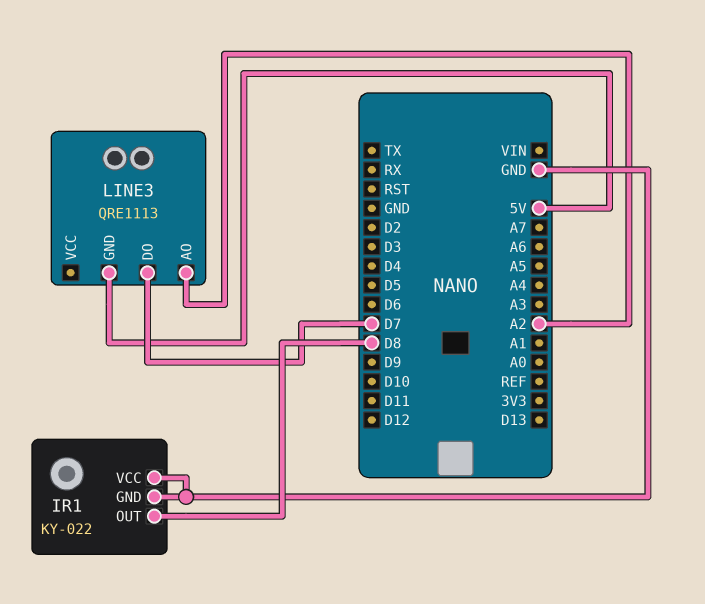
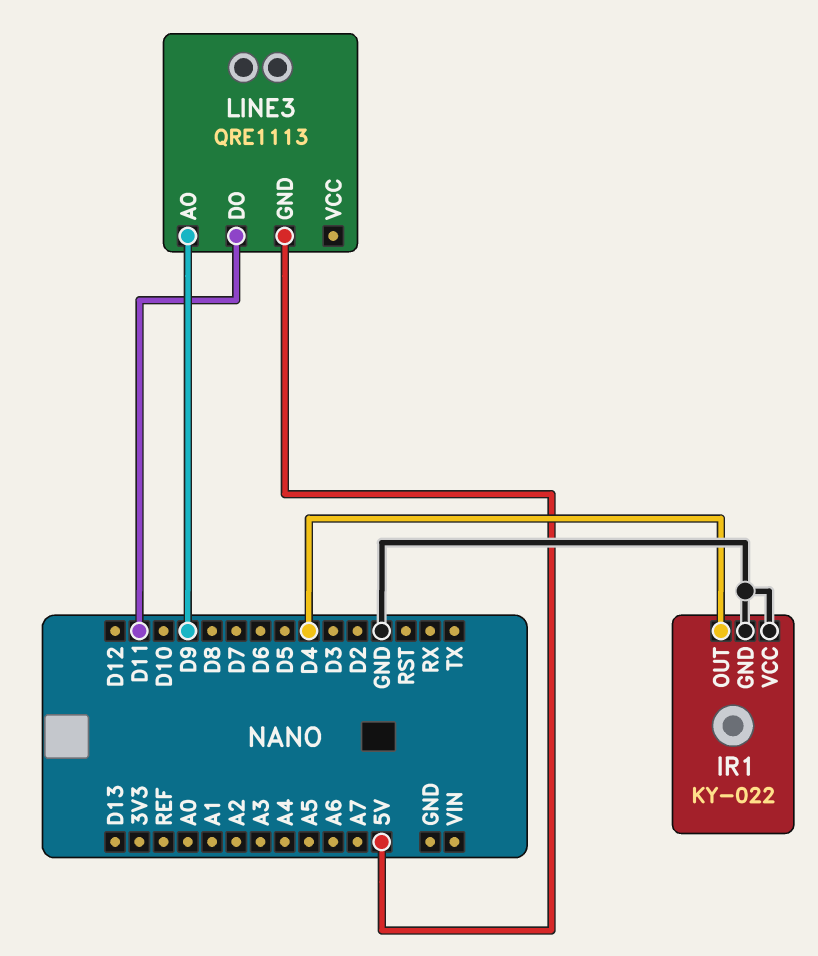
IR1 pin OUT: D8 -> D4
LINE3 pin AO: A2 -> D9
LINE3 pin DO: D7 -> D11

